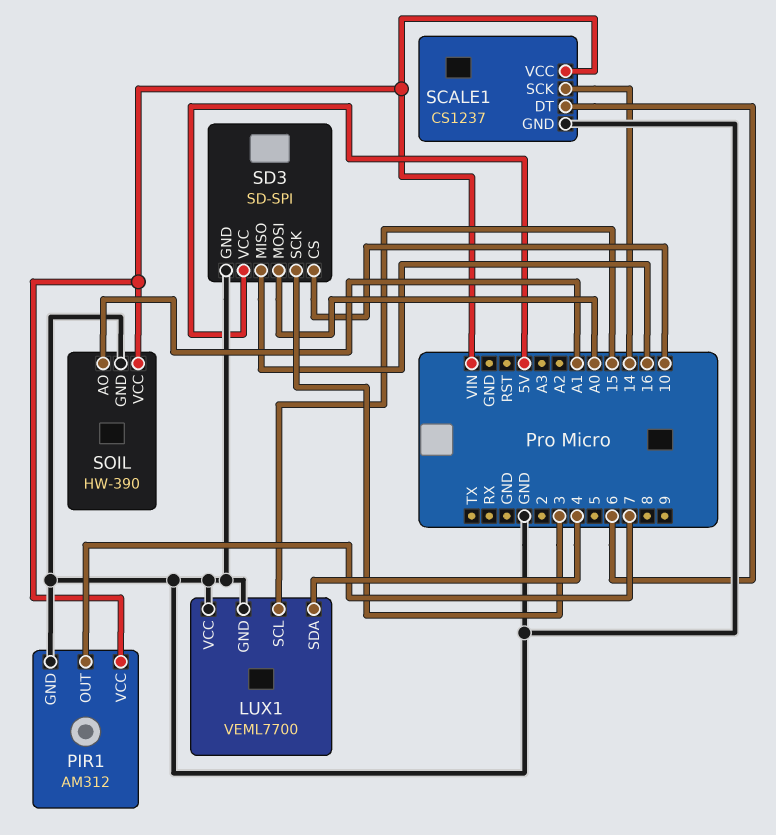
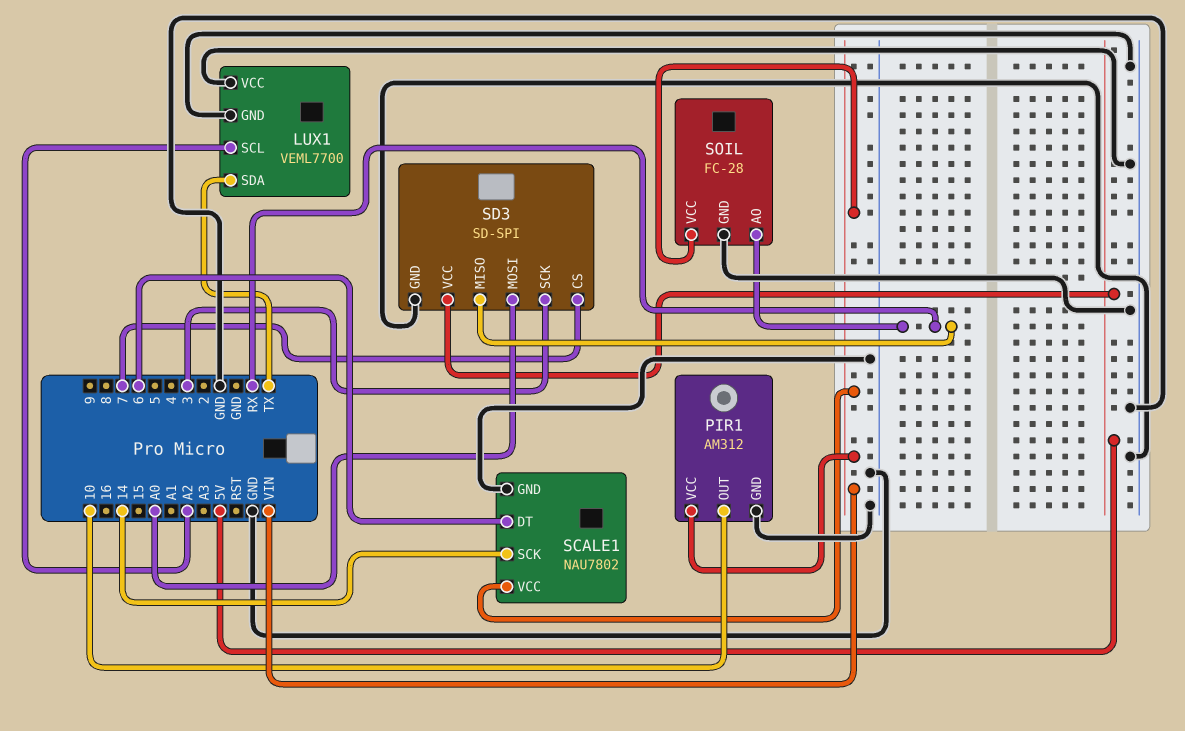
LUX1 pin SCL: 15 -> A2
LUX1 pin SDA: 4 -> TX
PIR1 pin OUT: 7 -> 10
SCALE1: CS1237 -> NAU7802
SD3 pin CS: 10 -> 7
SD3 pin MISO: 16 -> RX
SOIL: HW-390 -> FC-28
SOIL pin AO: A1 -> RX

